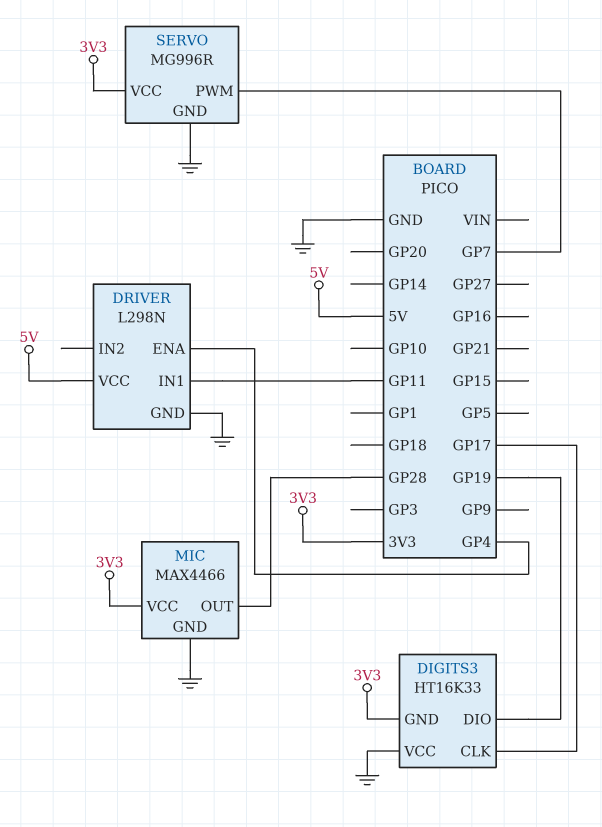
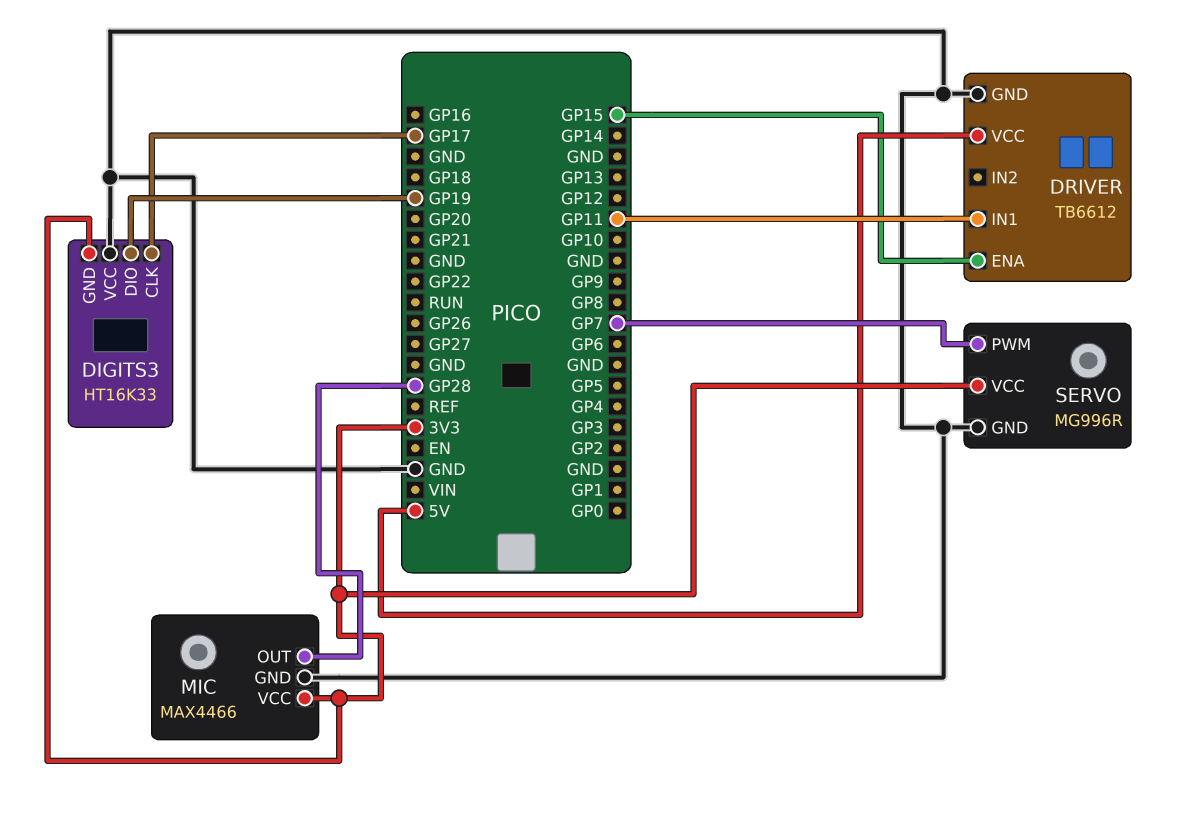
DRIVER: L298N -> TB6612
DRIVER pin ENA: GP4 -> GP15

